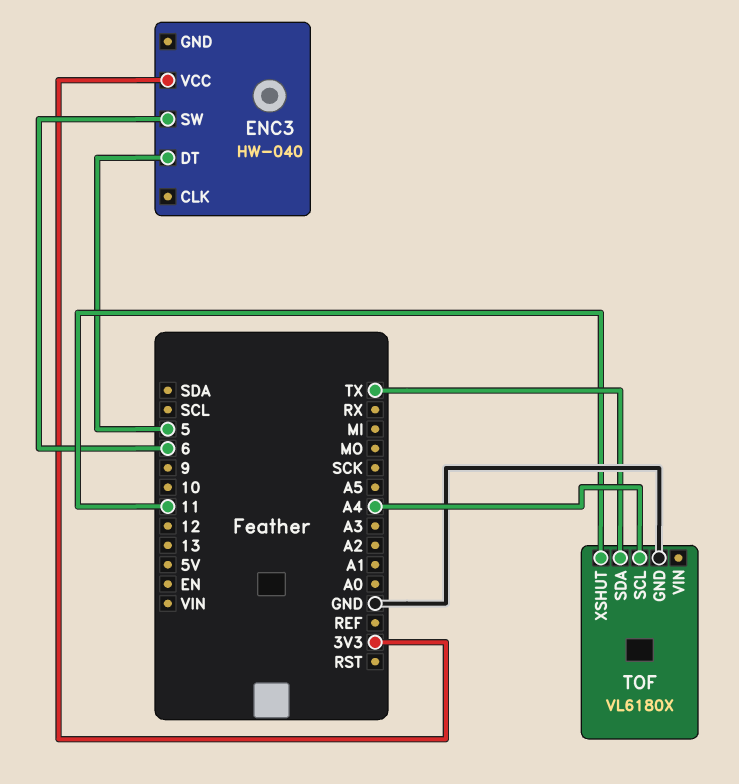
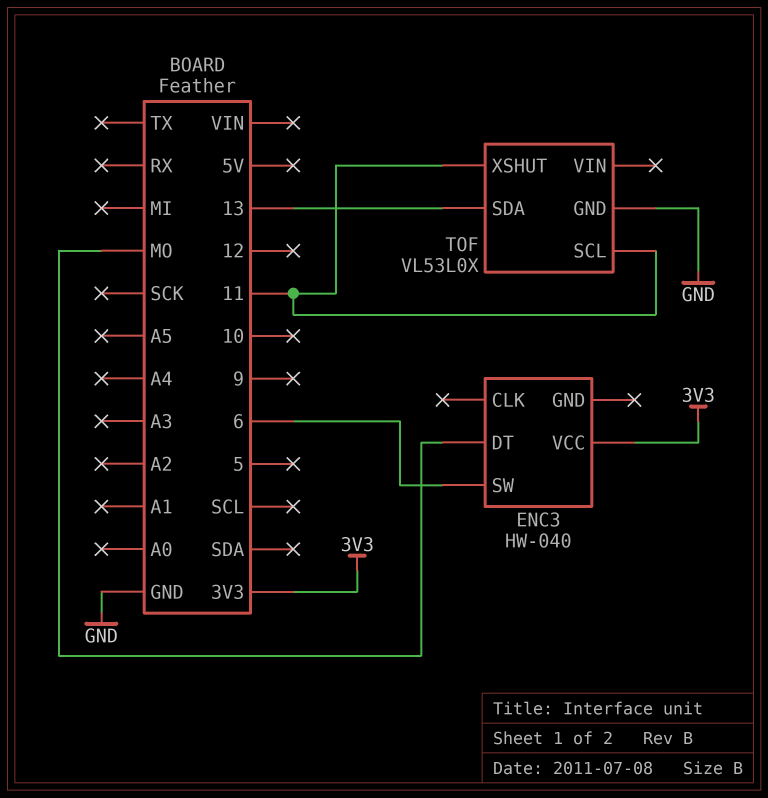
ENC3 pin DT: 5 -> MO
TOF: VL6180X -> VL53L0X
TOF pin SCL: A4 -> 11
TOF pin SDA: TX -> 13

